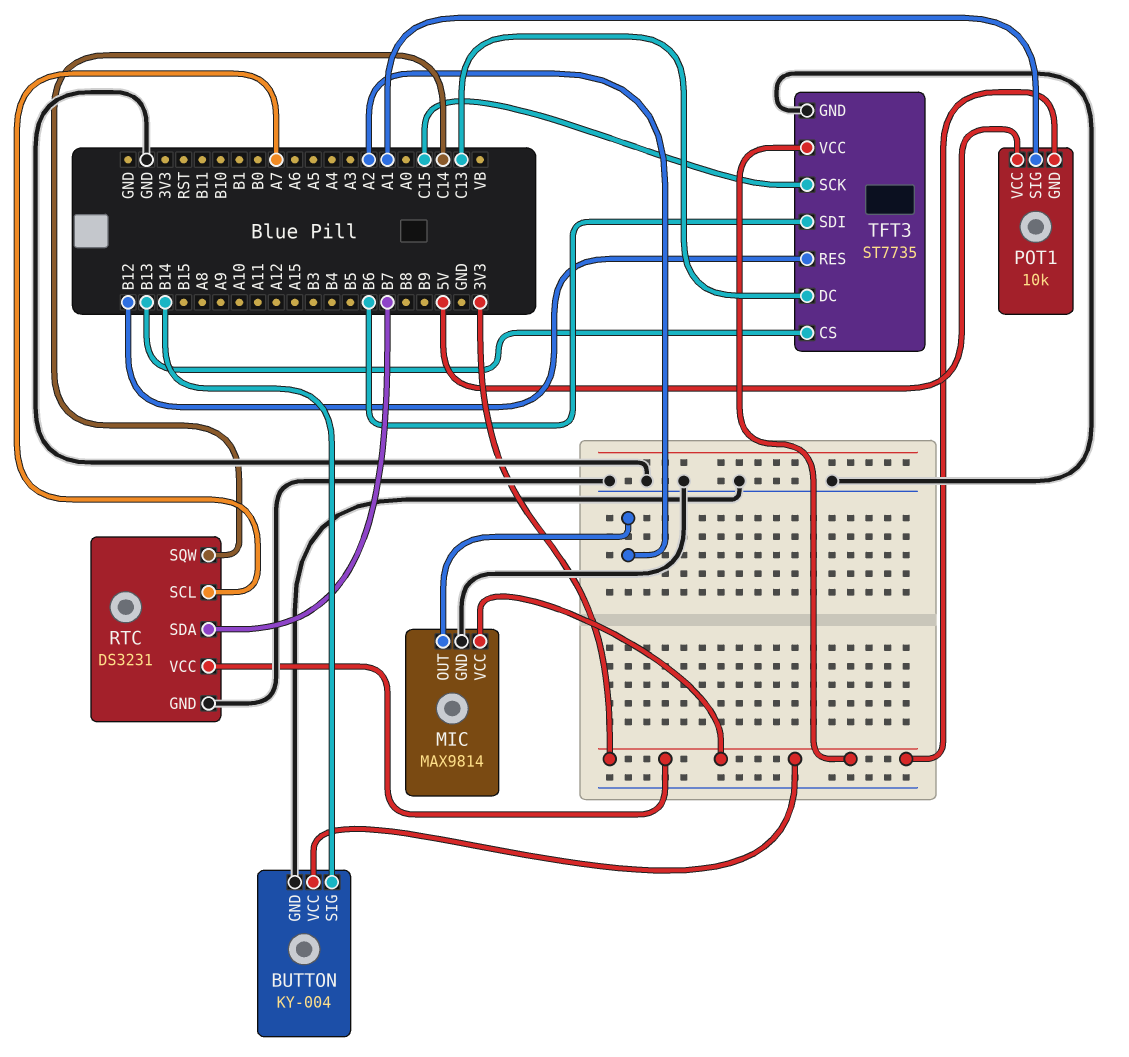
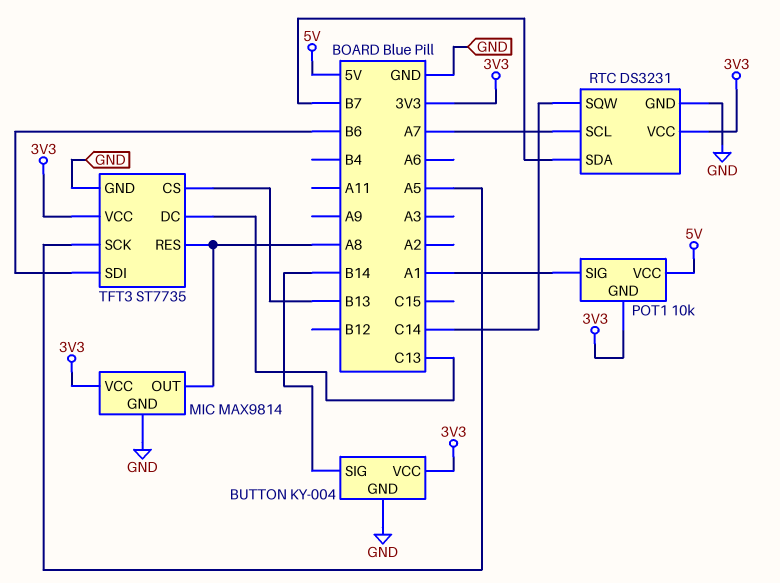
MIC pin OUT: A2 -> A8
TFT3 pin RES: B12 -> A8
TFT3 pin SCK: C15 -> A5

